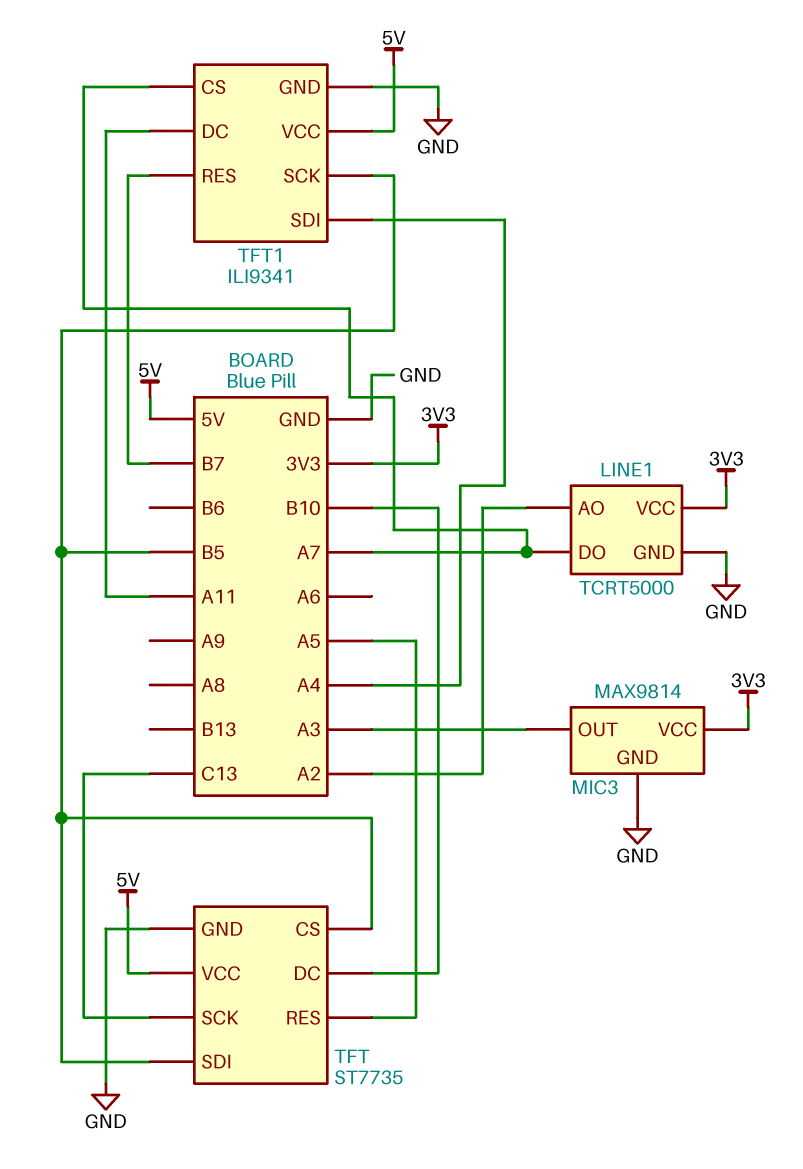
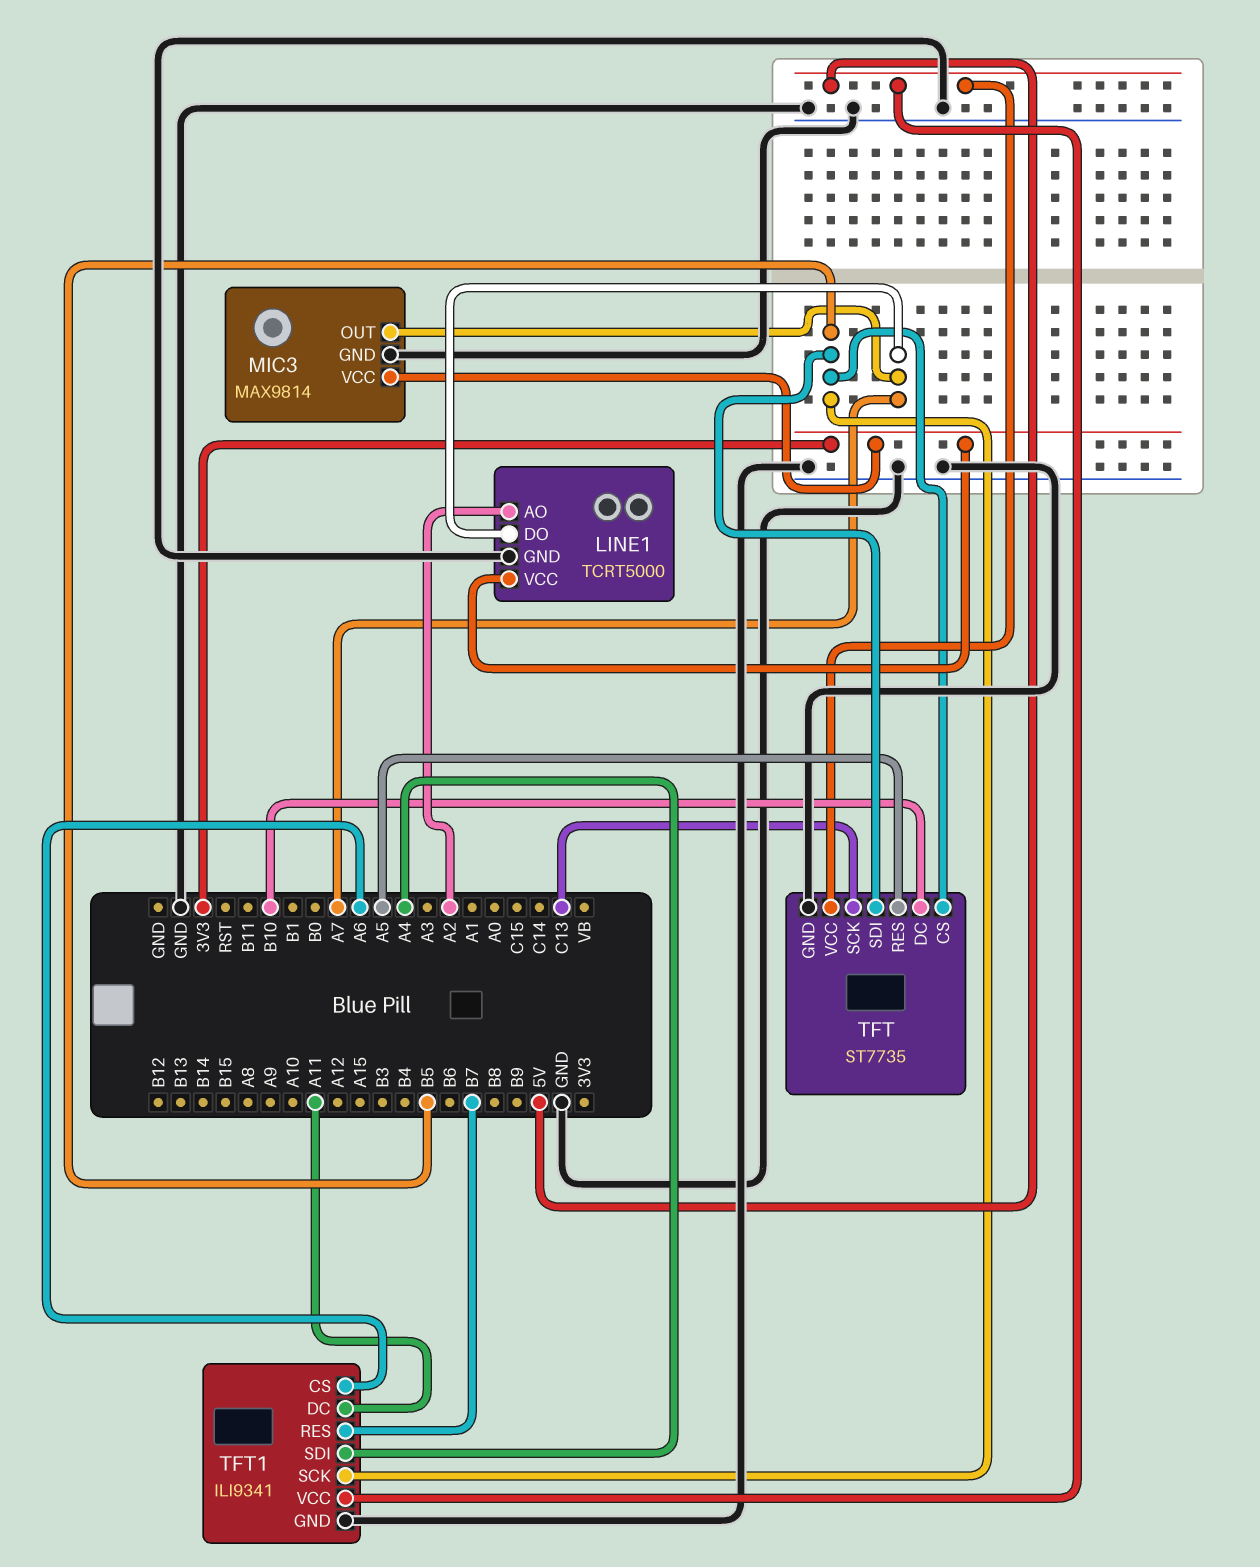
MIC3 pin OUT: A3 -> A7
TFT1 pin CS: A7 -> A6

